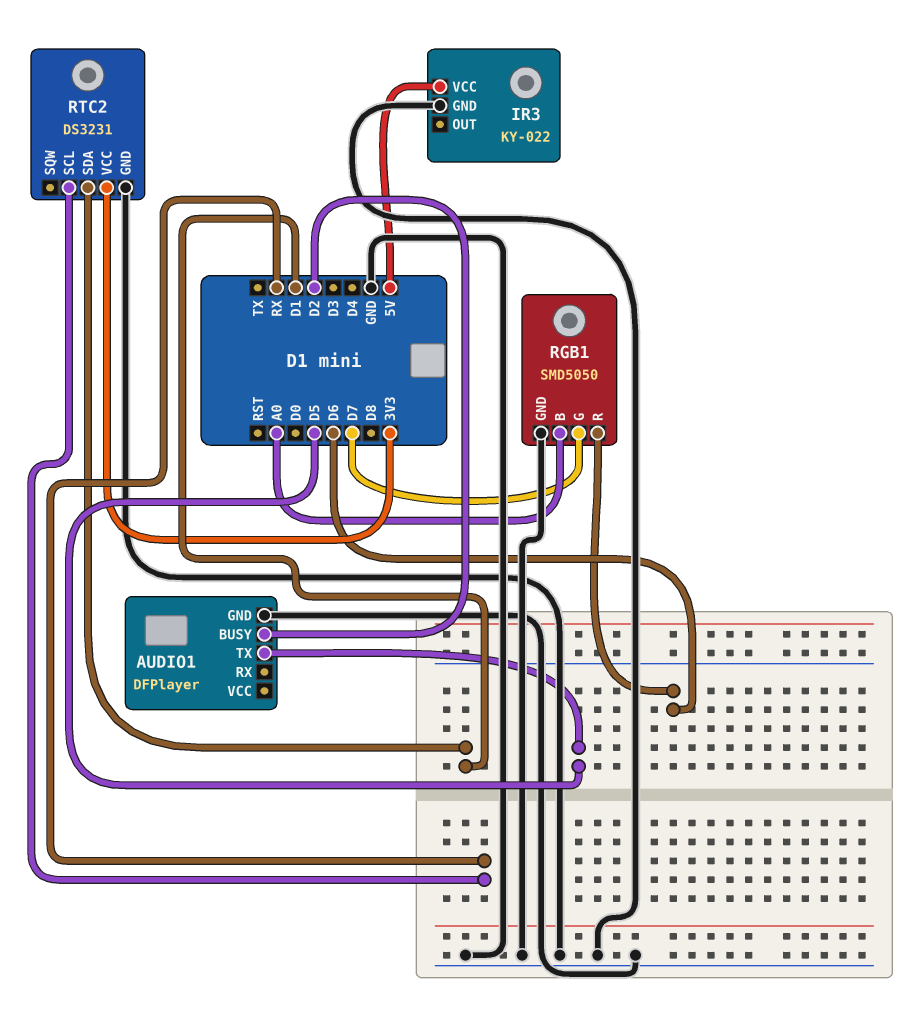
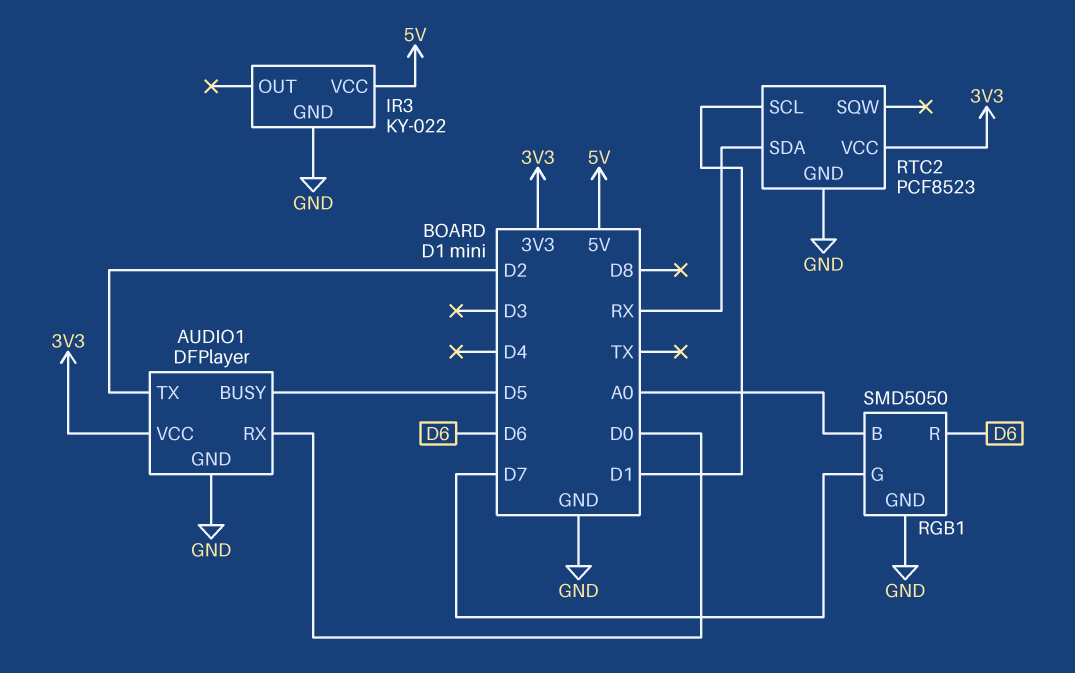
AUDIO1 pin BUSY: D2 -> D5
AUDIO1 pin RX: none -> D0
AUDIO1 pin TX: D5 -> D2
AUDIO1 pin VCC: none -> 3V3
RTC2: DS3231 -> PCF8523
RTC2 pin SCL: RX -> D1
RTC2 pin SDA: D1 -> RX

